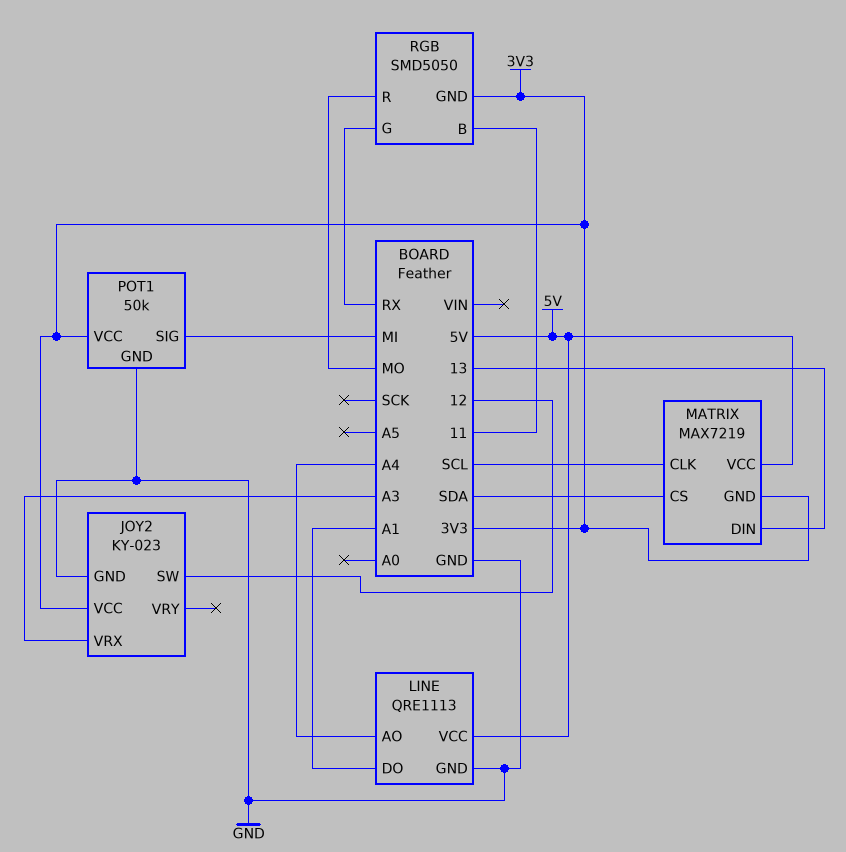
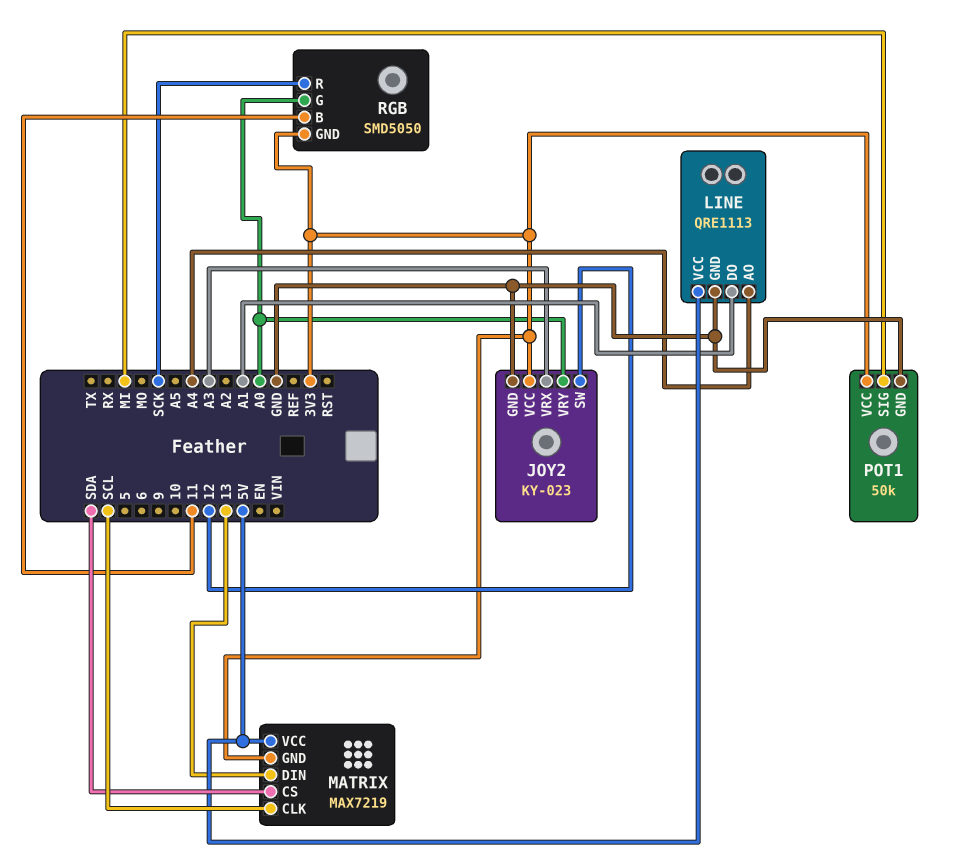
JOY2 pin VRY: none -> A0
RGB pin G: RX -> A0
RGB pin R: MO -> SCK

